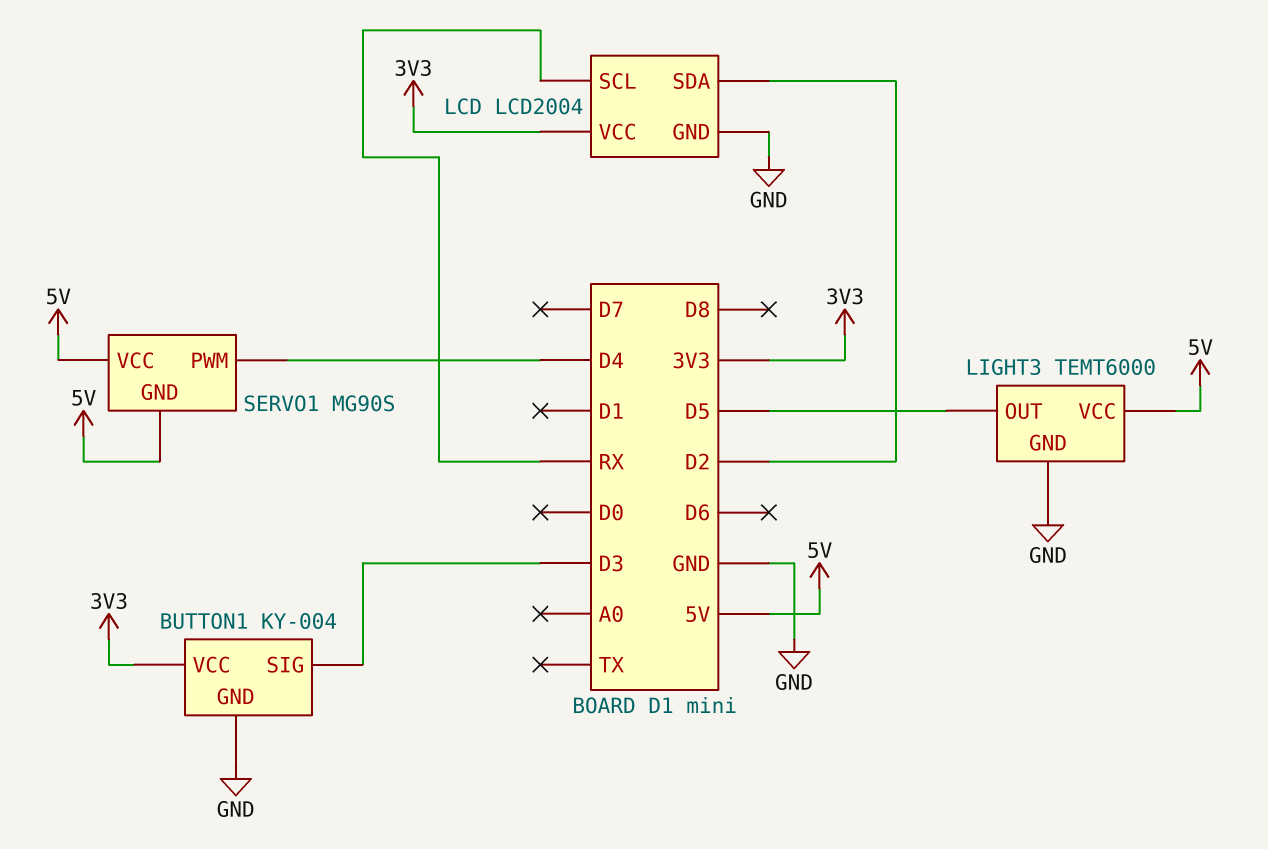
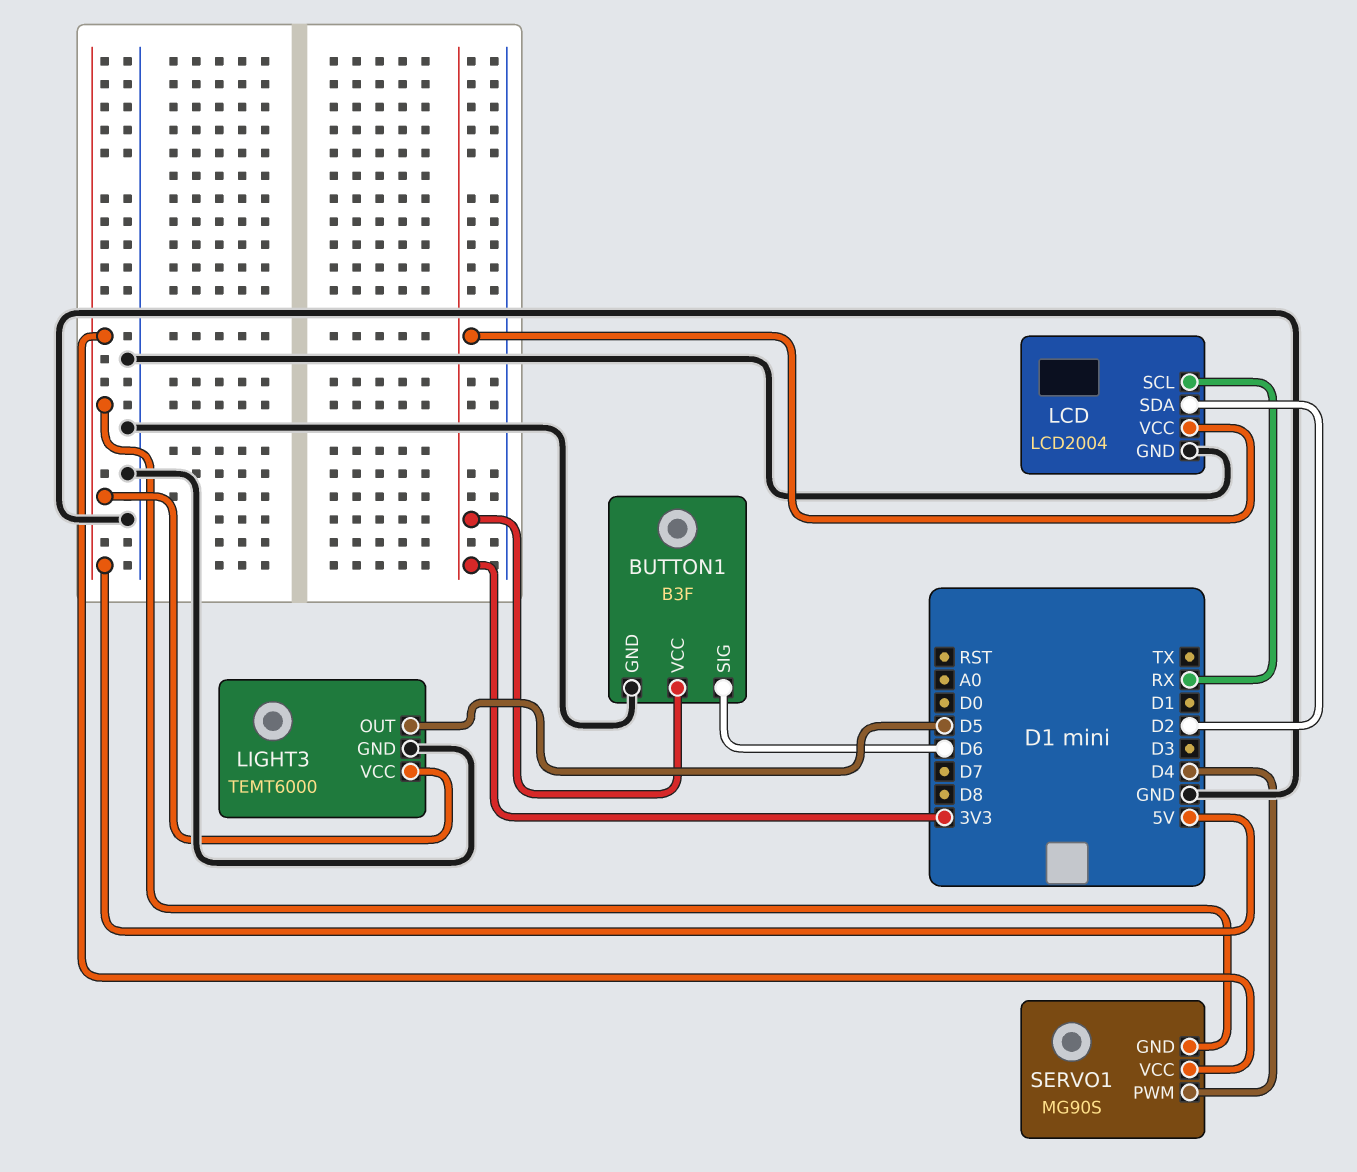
BUTTON1: KY-004 -> B3F
BUTTON1 pin SIG: D3 -> D6

